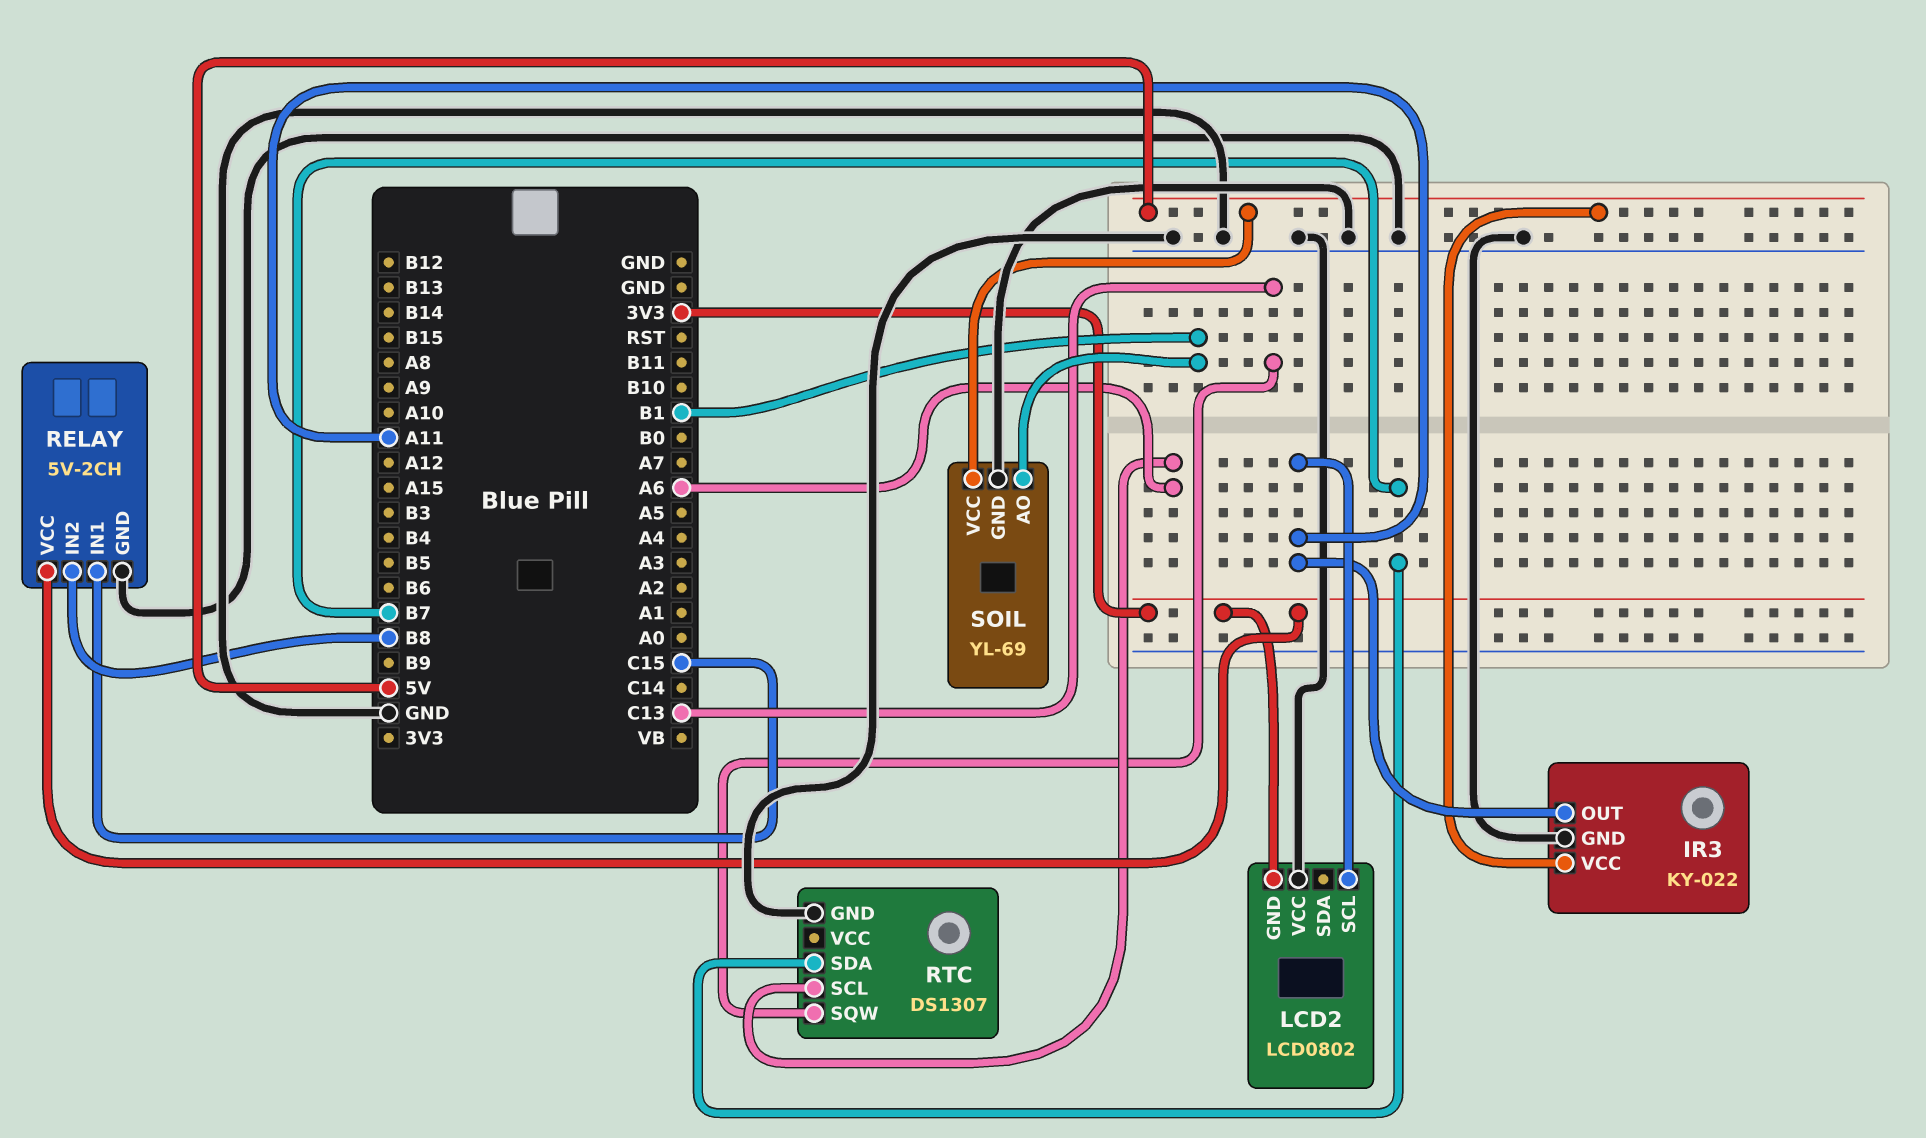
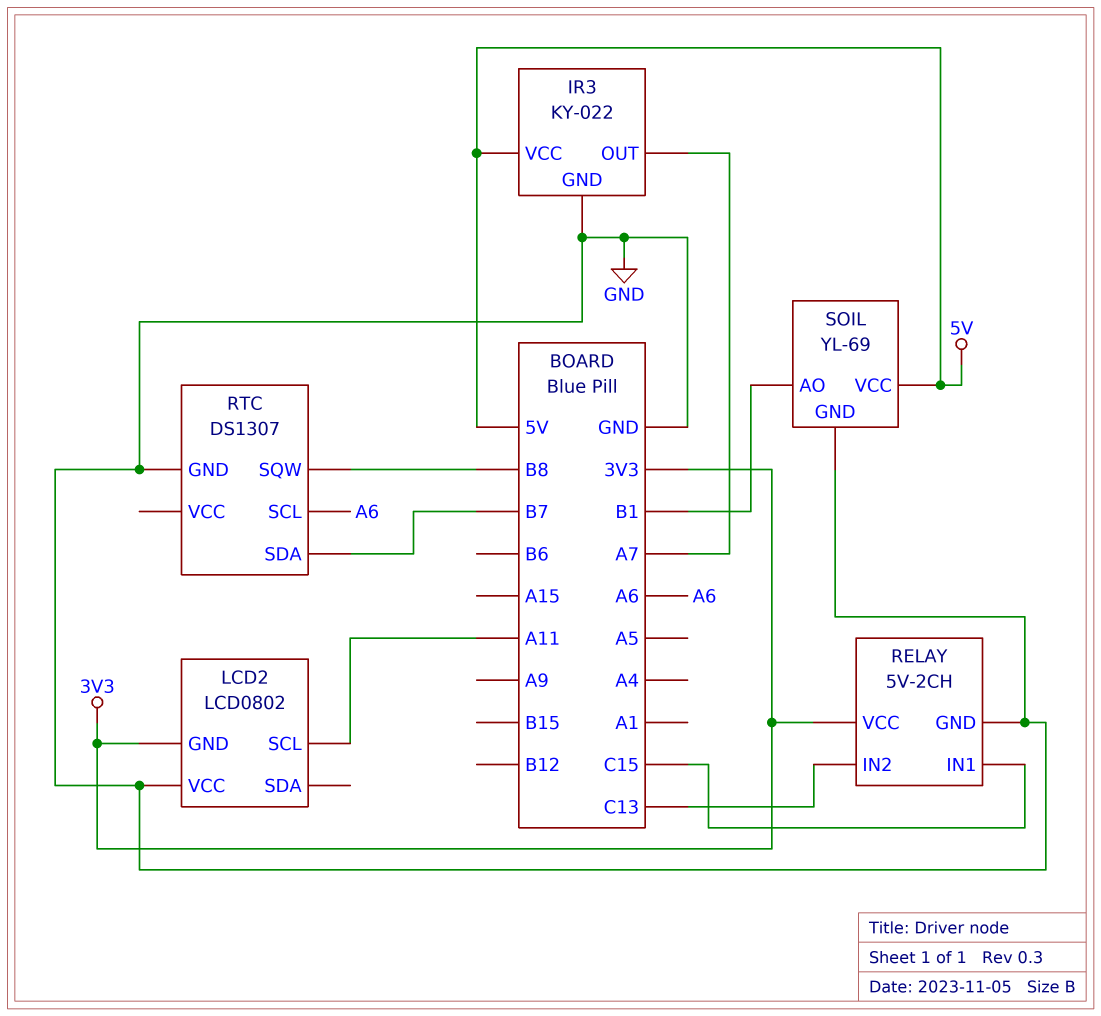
IR3 pin OUT: A11 -> A7
RELAY pin IN2: B8 -> C13
RTC pin SQW: C13 -> B8

